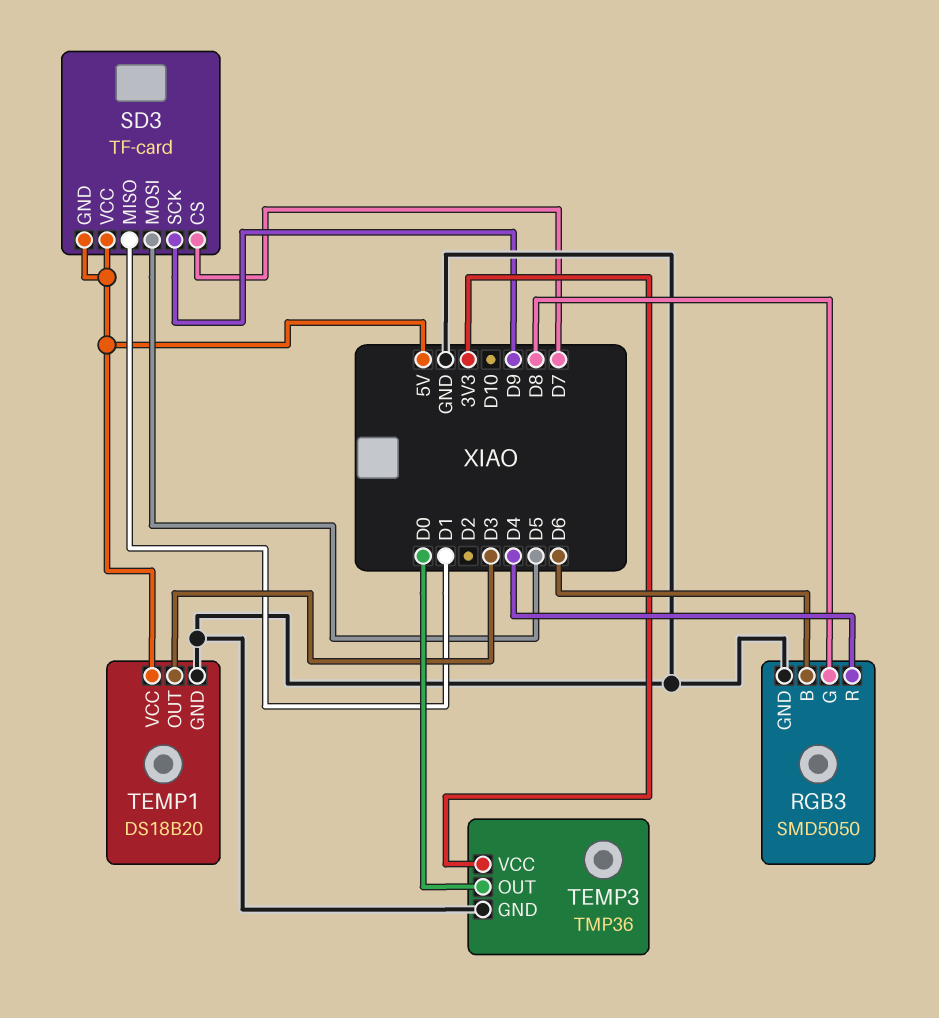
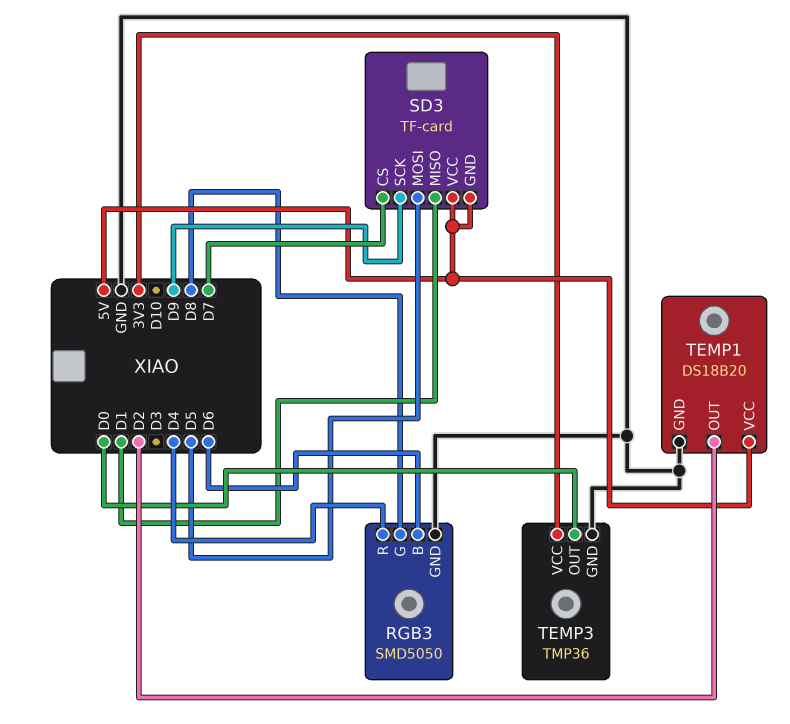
TEMP1 pin OUT: D3 -> D2

